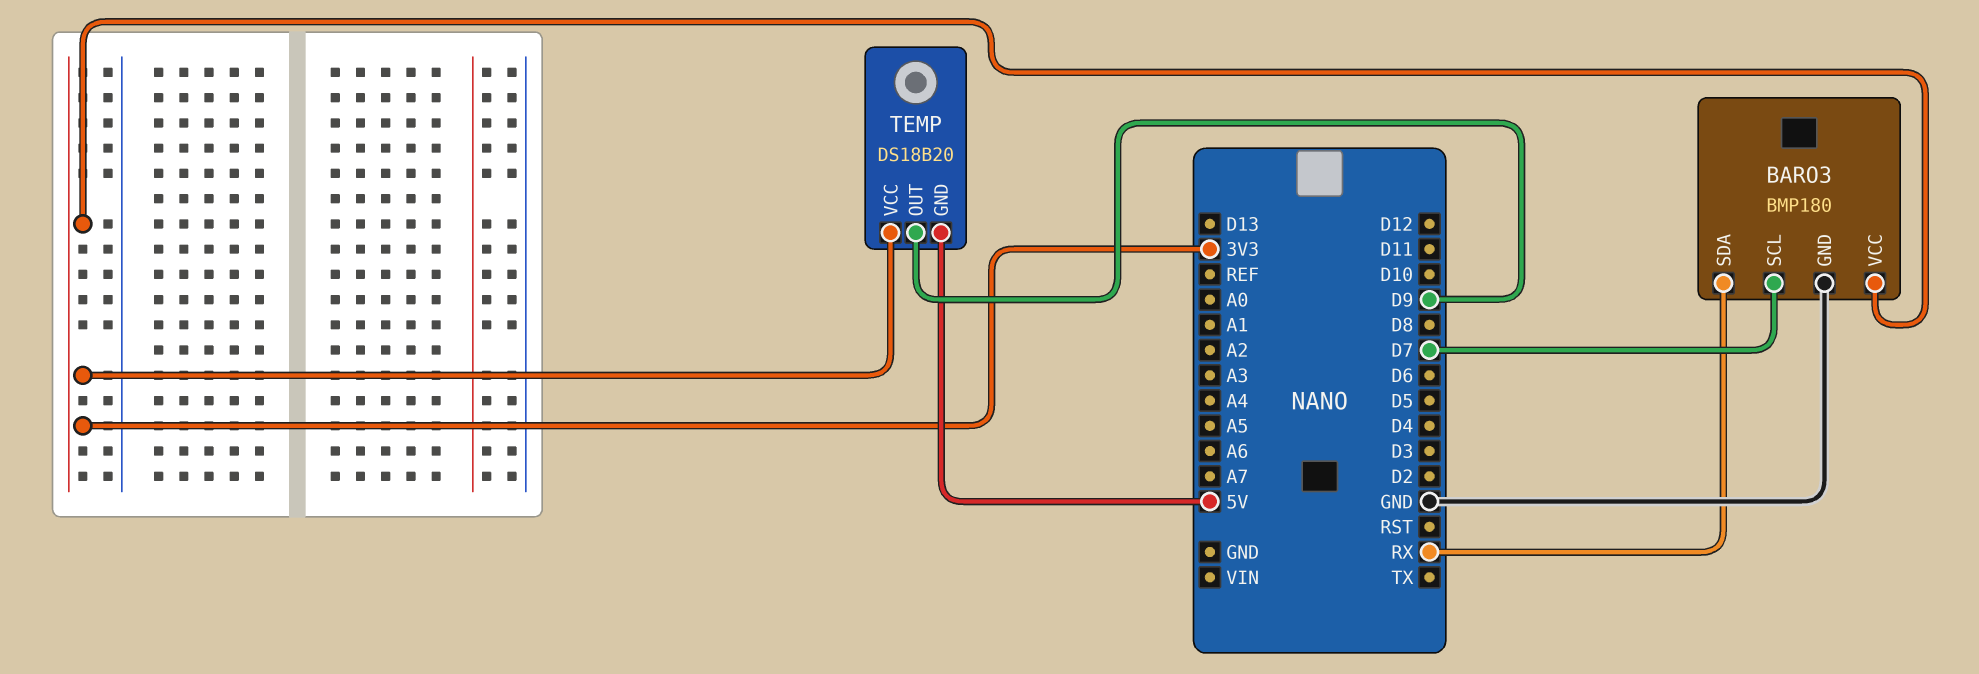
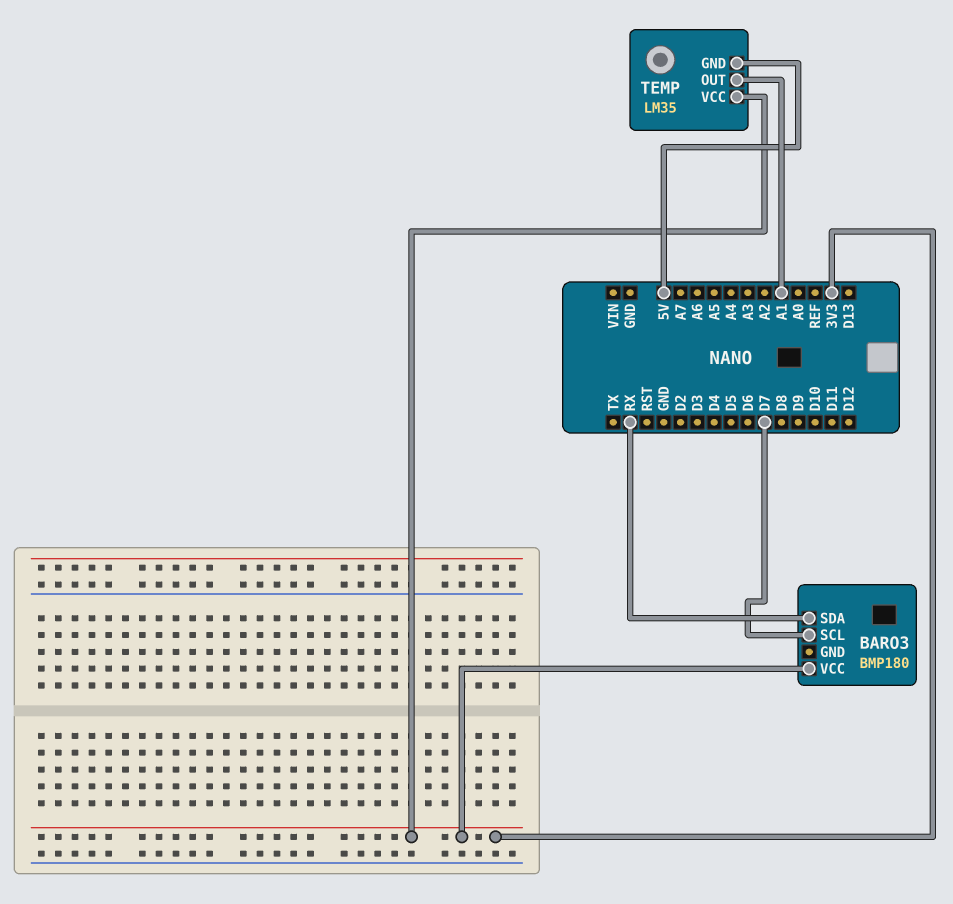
BARO3 pin GND: GND -> none
TEMP: DS18B20 -> LM35
TEMP pin OUT: D9 -> A1

